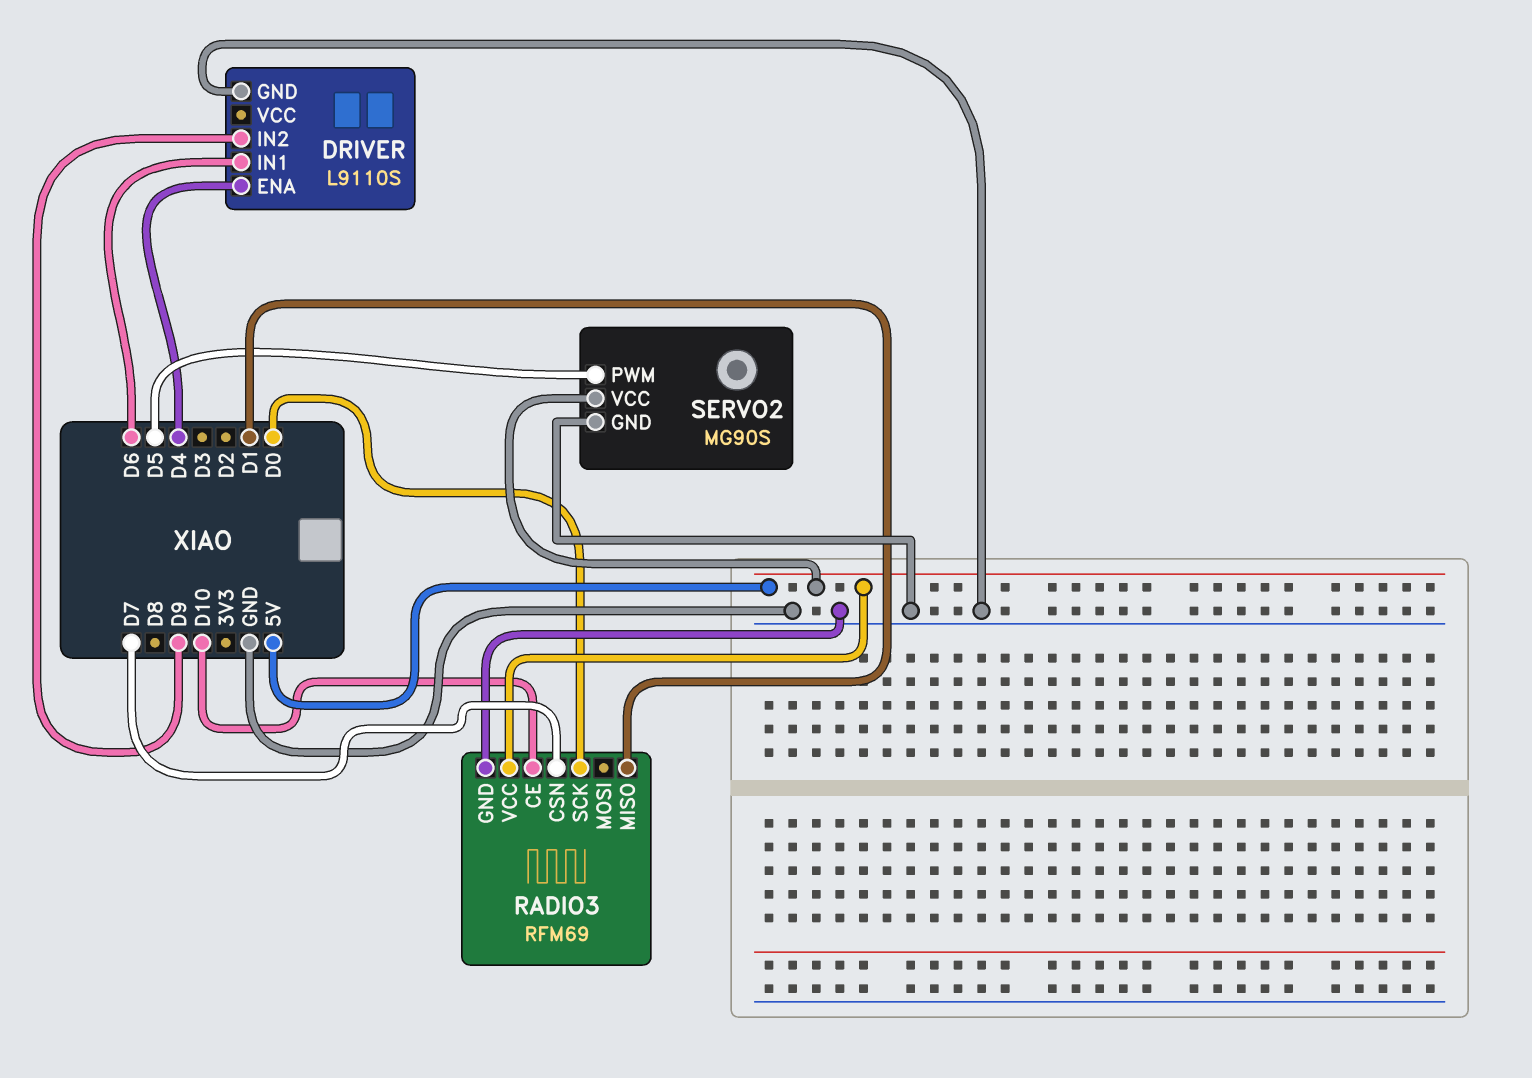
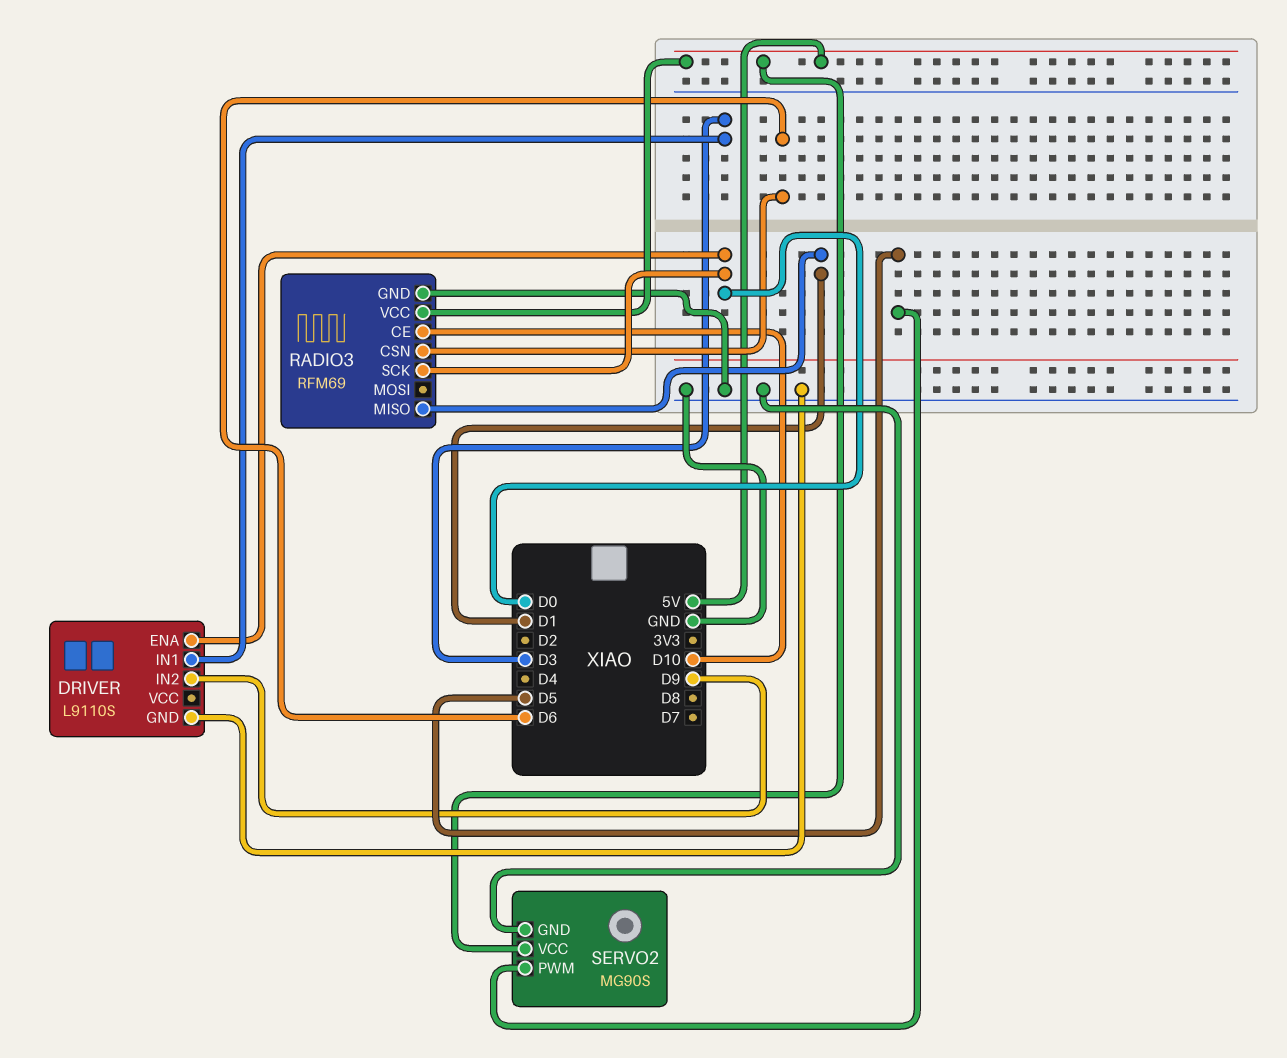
DRIVER pin ENA: D4 -> D0
DRIVER pin IN1: D6 -> D3
RADIO3 pin CSN: D7 -> D6

